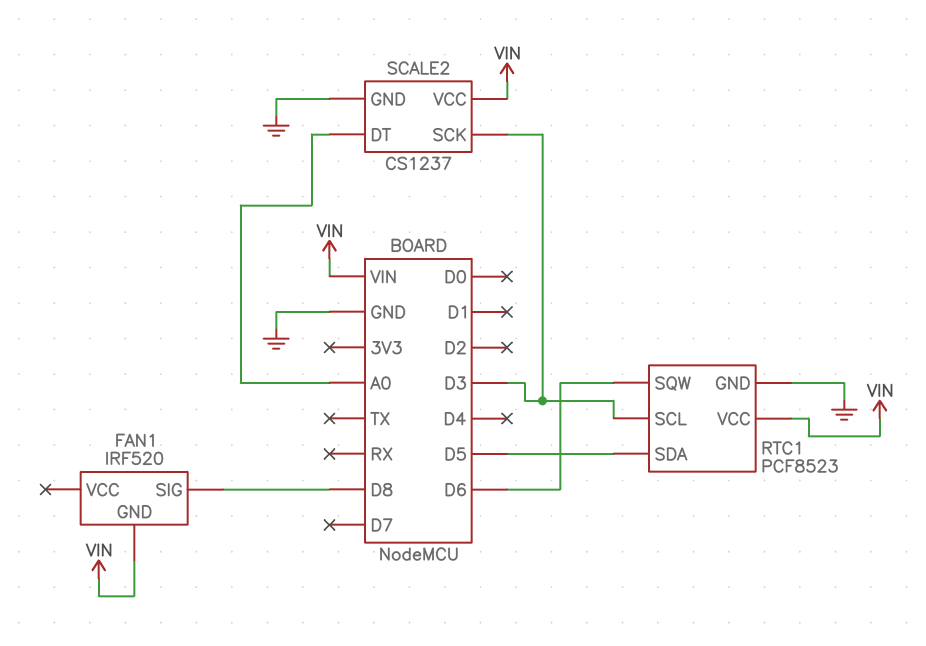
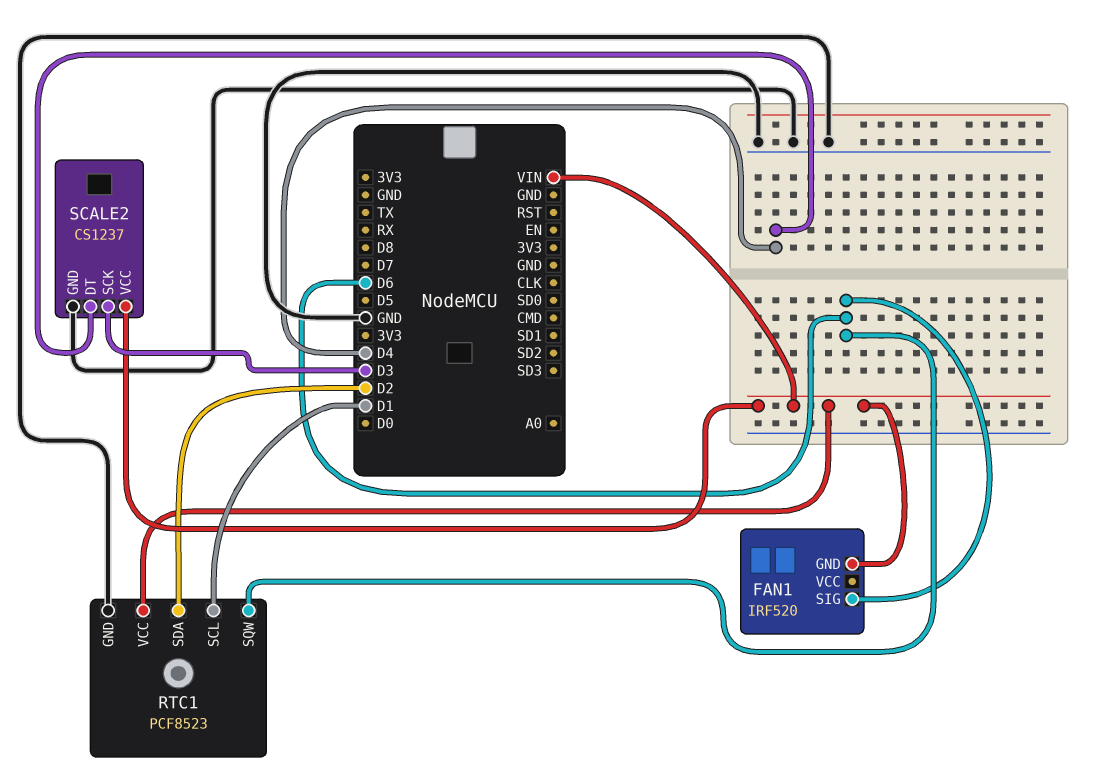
FAN1 pin SIG: D8 -> D6
RTC1 pin SCL: D3 -> D1
RTC1 pin SDA: D5 -> D2
SCALE2 pin DT: A0 -> D4

